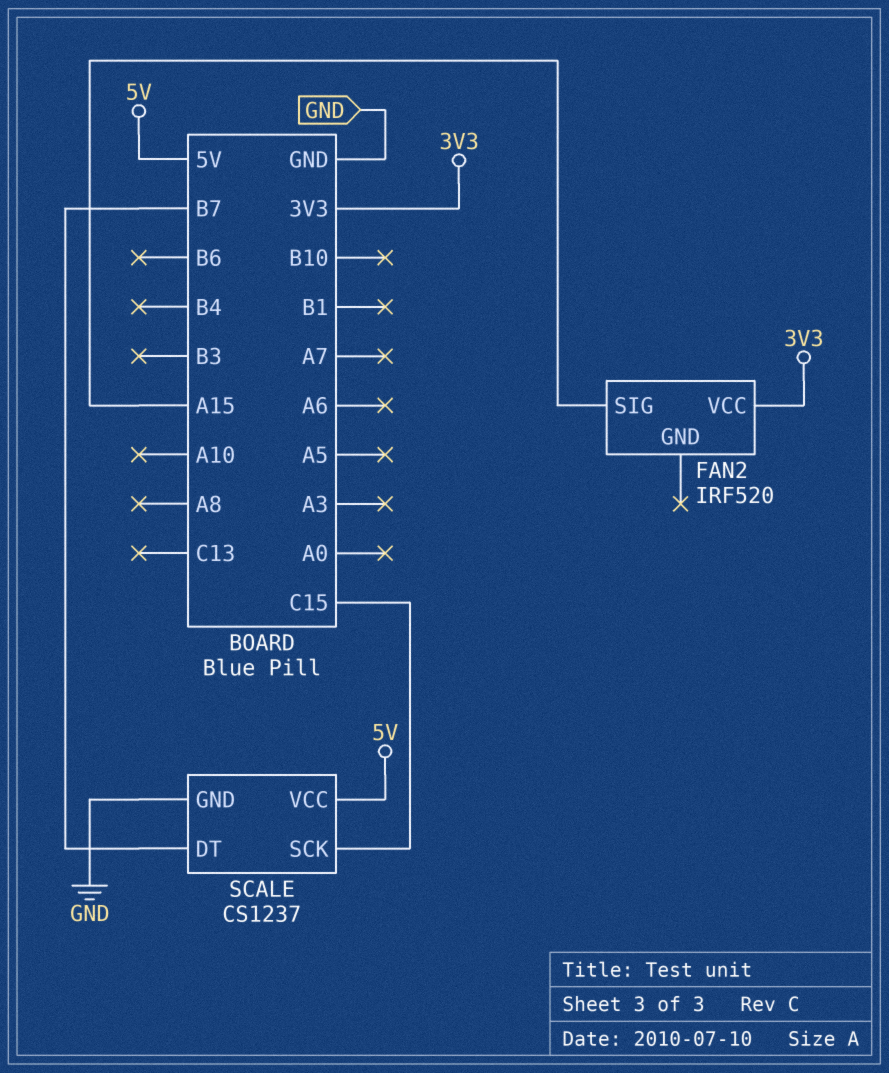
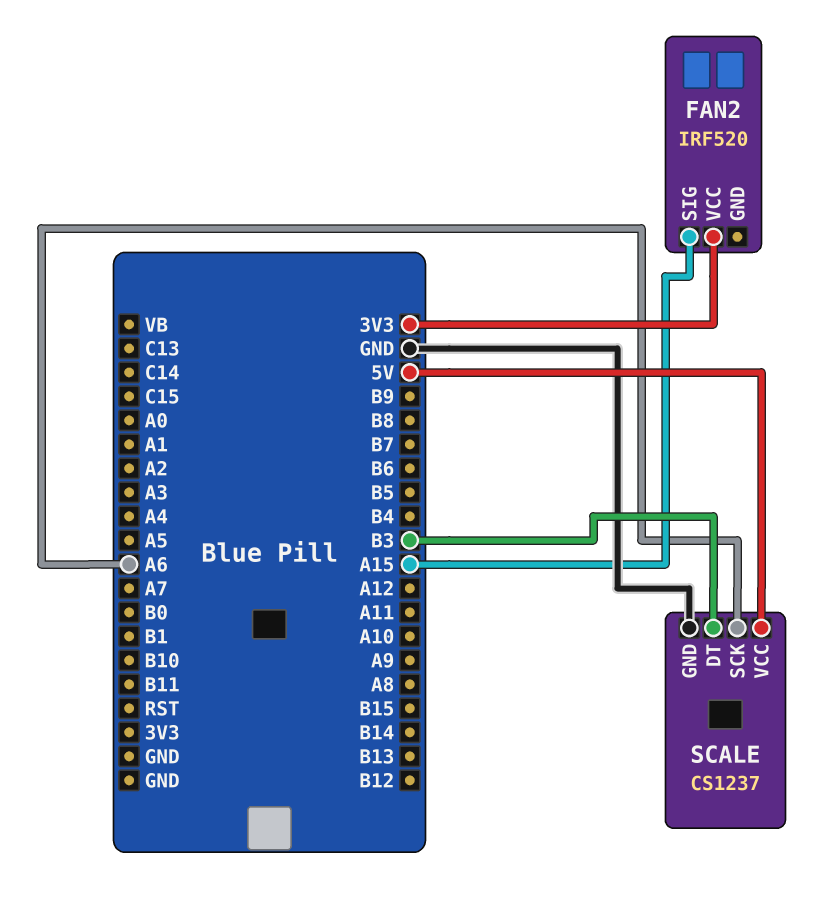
SCALE pin DT: B7 -> B3
SCALE pin SCK: C15 -> A6

